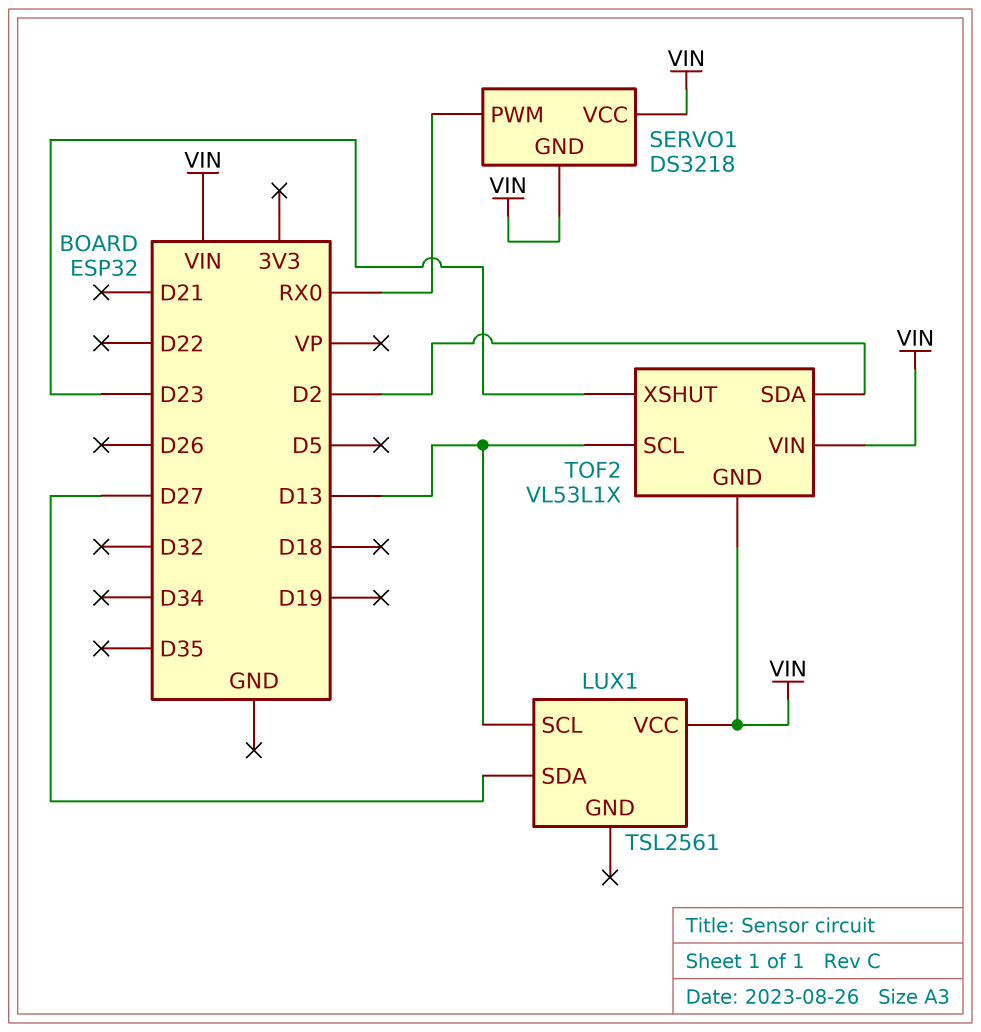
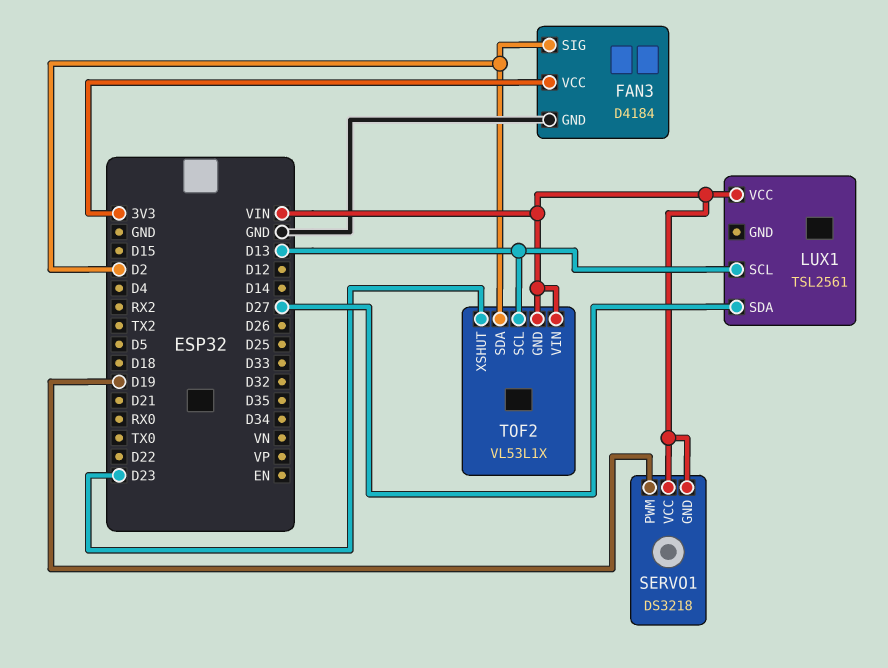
FAN3: none -> D4184
FAN3 pin GND: none -> GND
FAN3 pin SIG: none -> D2
FAN3 pin VCC: none -> 3V3
SERVO1 pin PWM: RX0 -> D19

